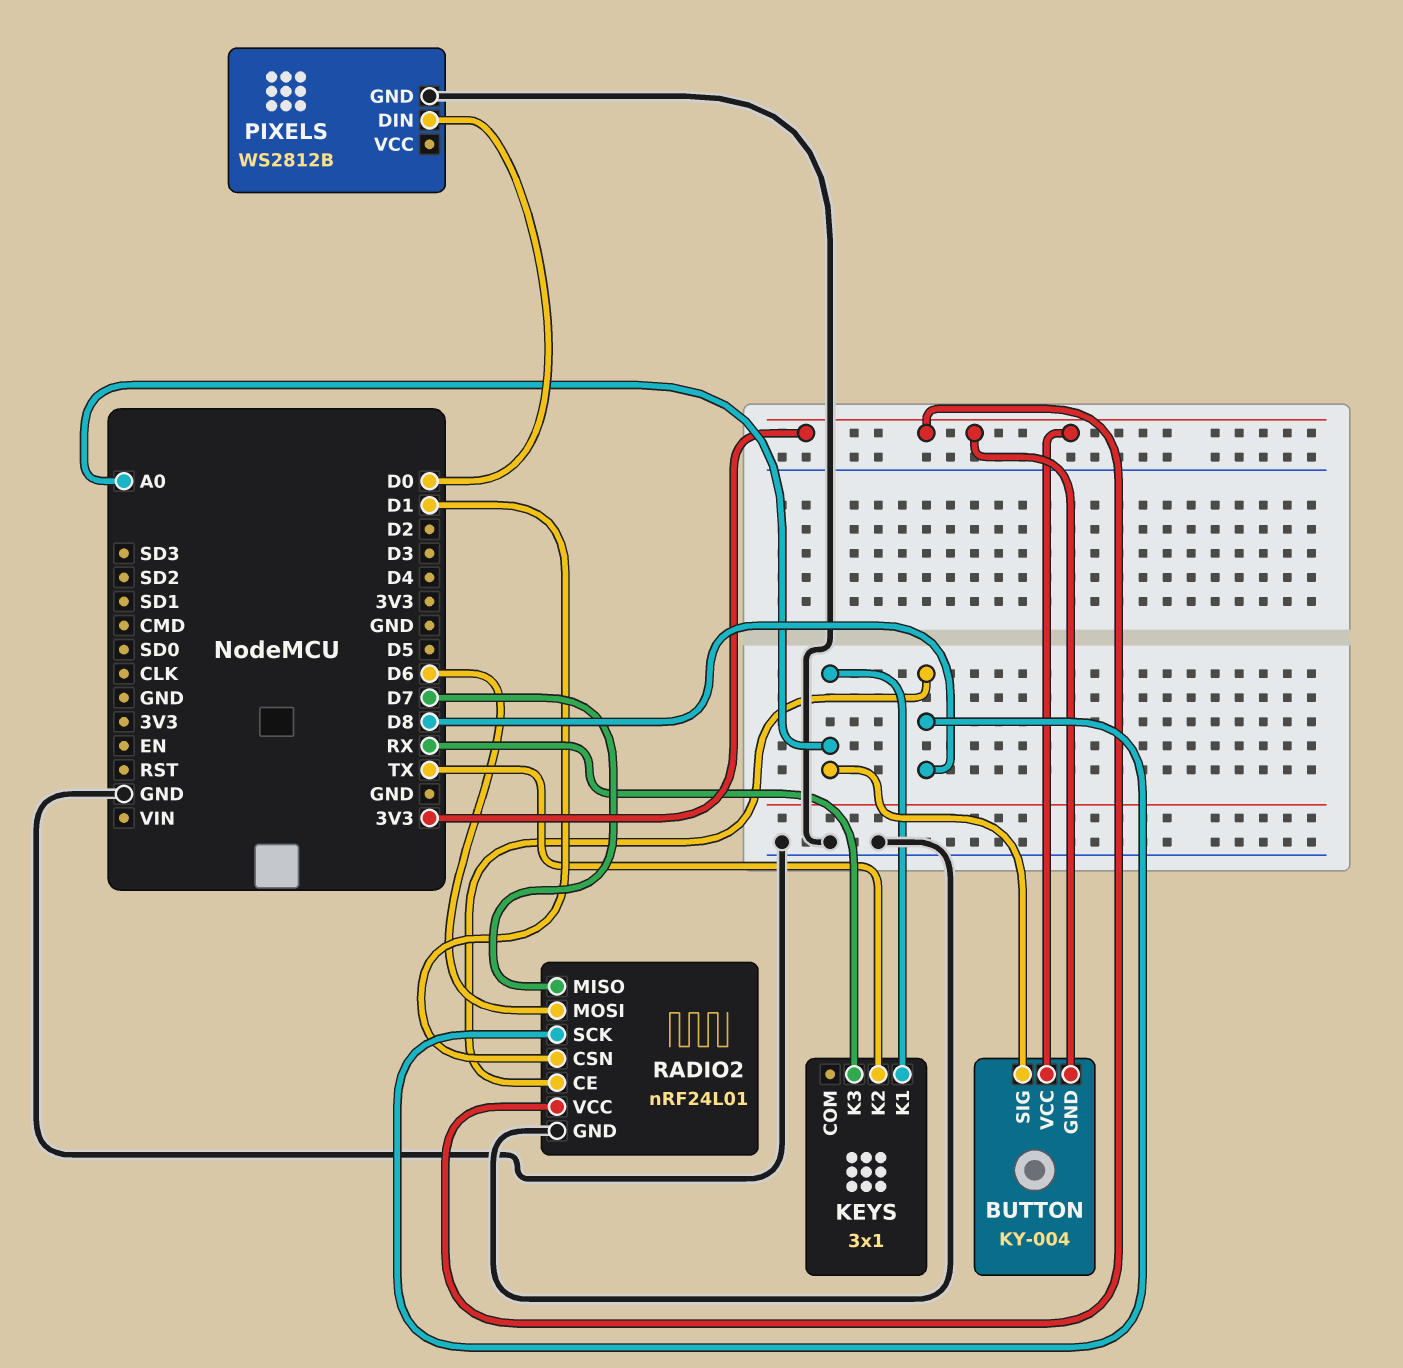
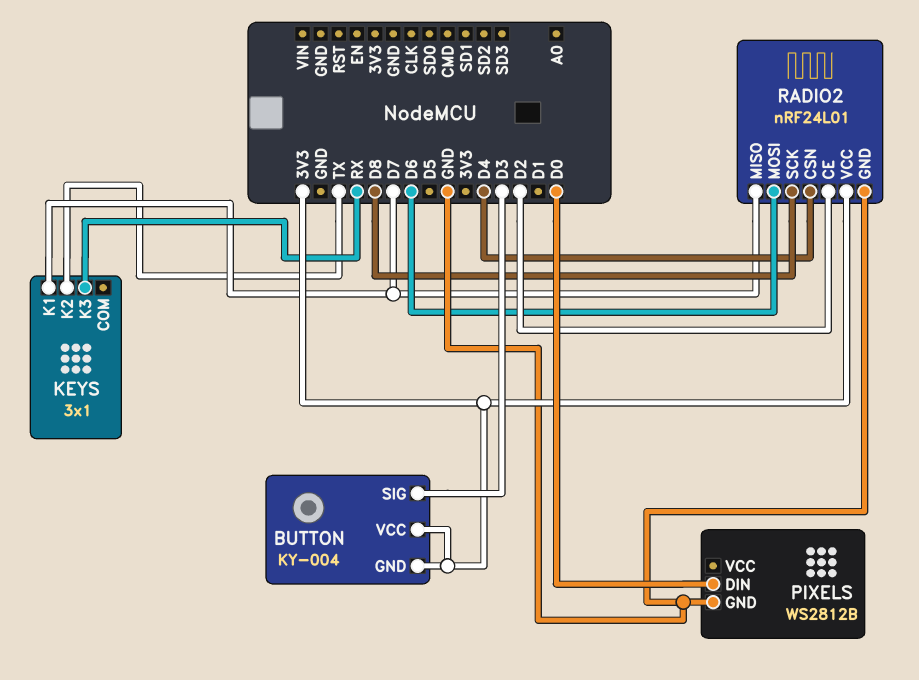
BUTTON pin SIG: A0 -> D3
KEYS pin K1: A0 -> D7
RADIO2 pin CE: D8 -> D2
RADIO2 pin CSN: D1 -> D4

